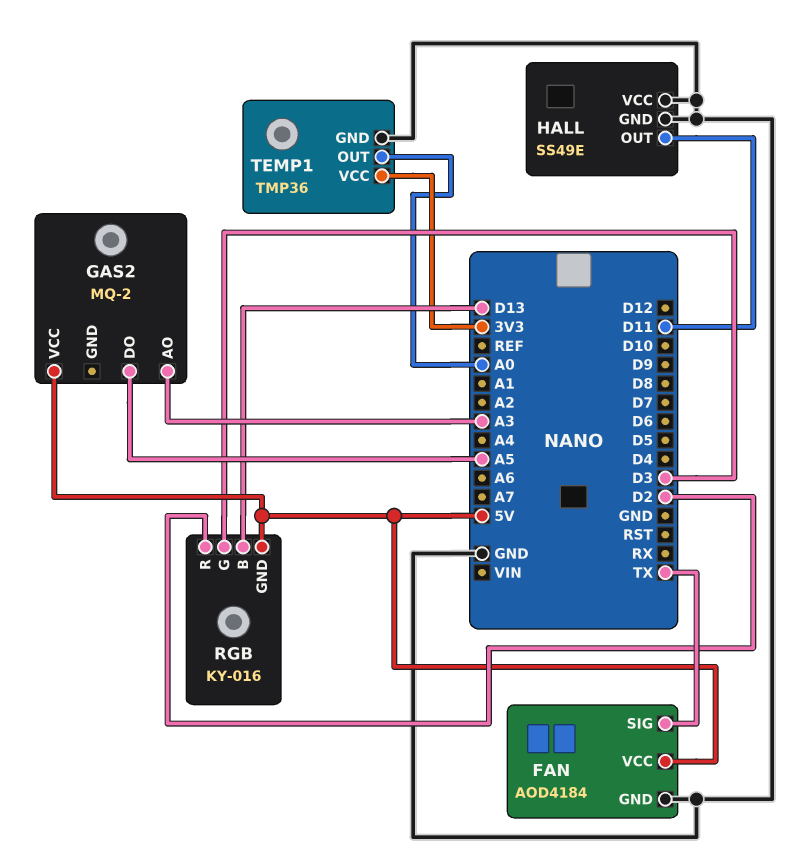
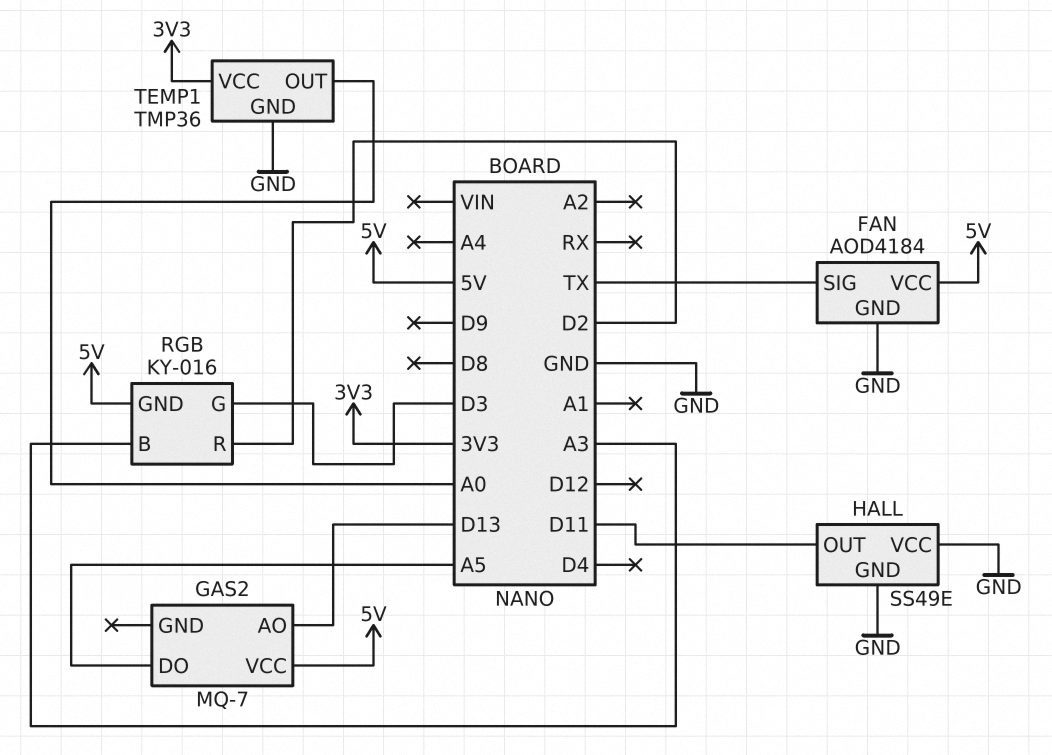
GAS2: MQ-2 -> MQ-7
GAS2 pin AO: A3 -> D13
RGB pin B: D13 -> A3

